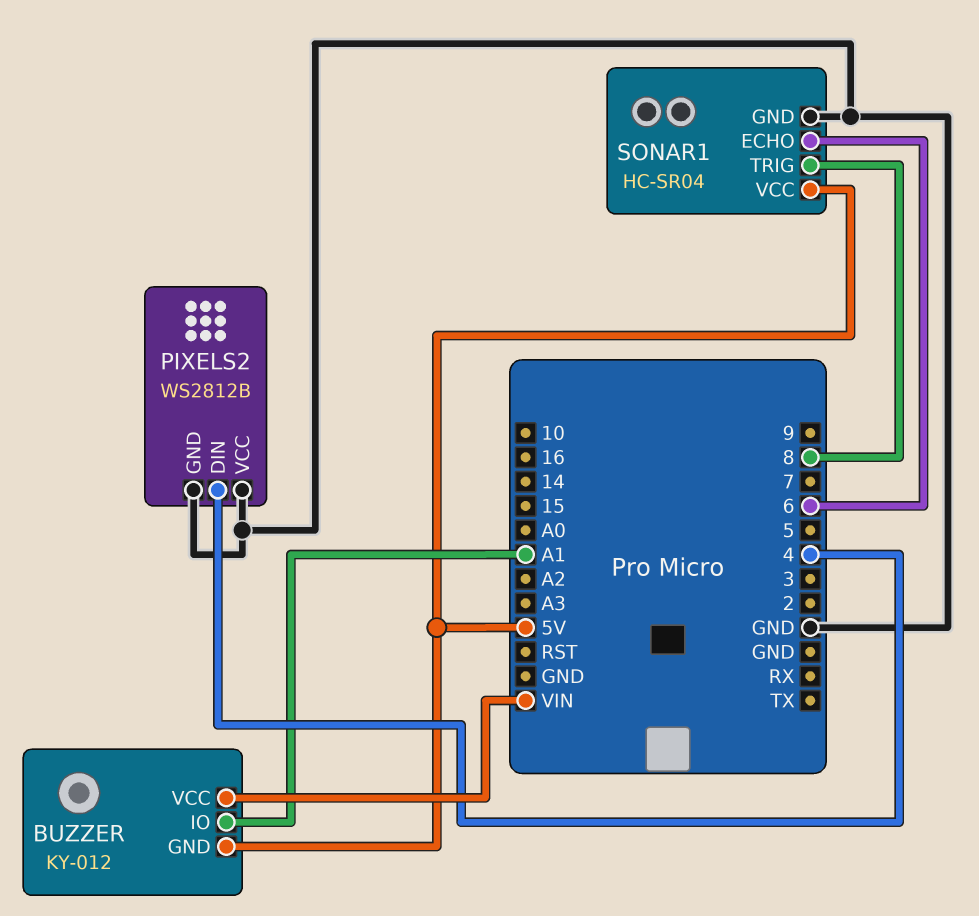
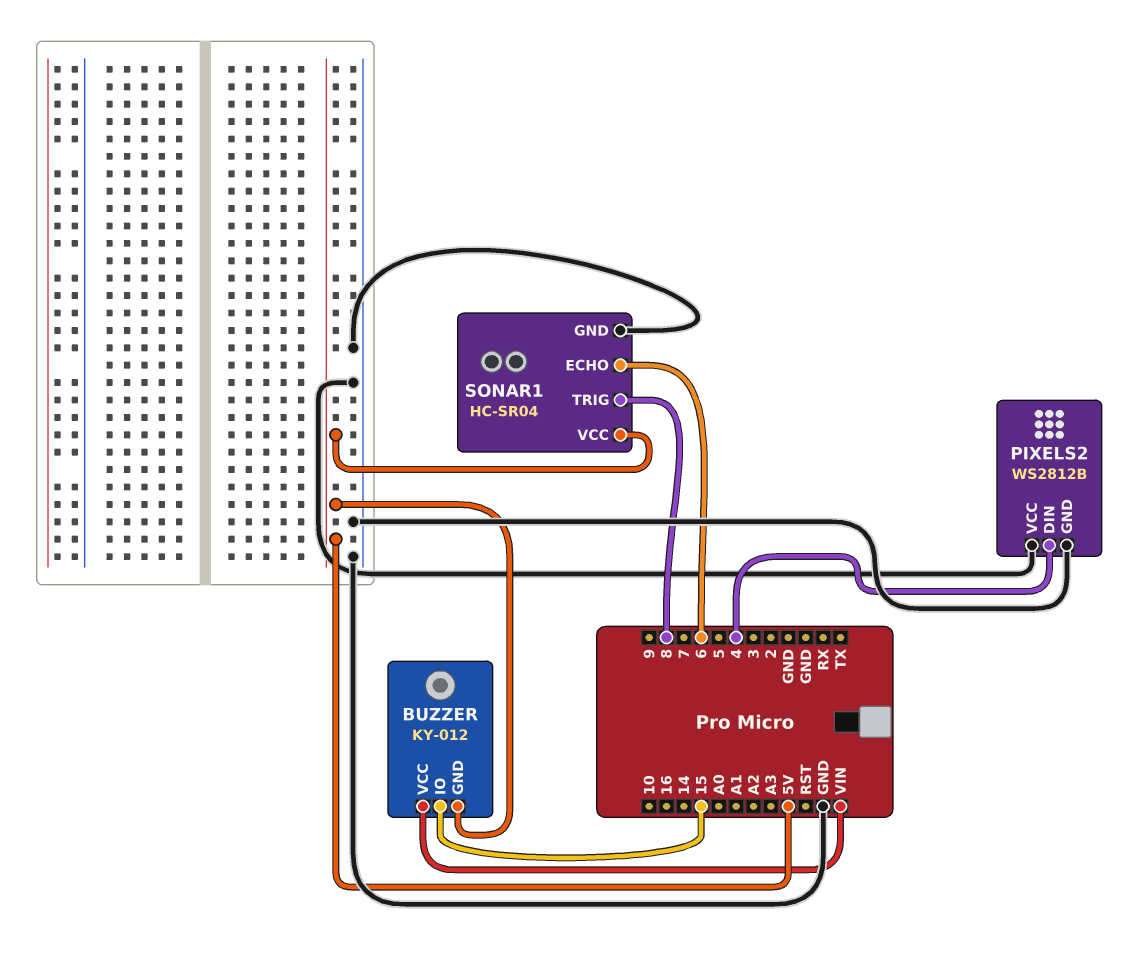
BUZZER pin IO: A1 -> 15

